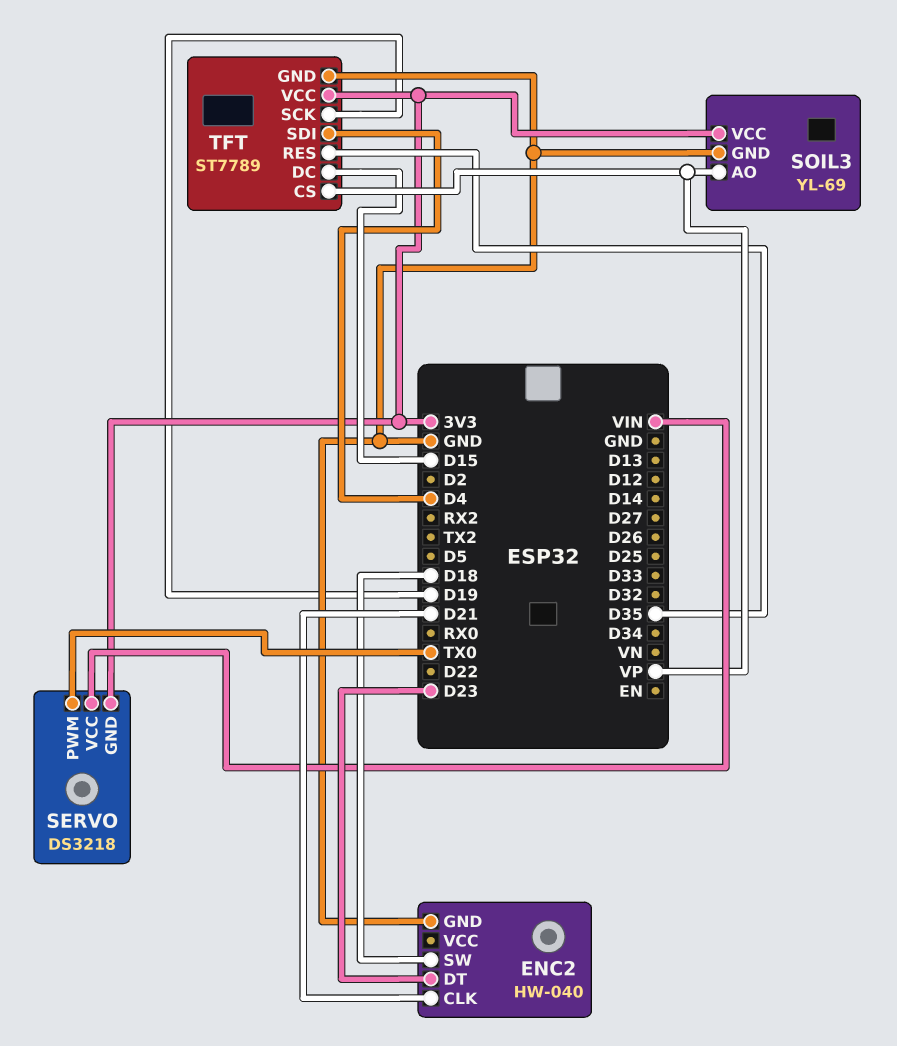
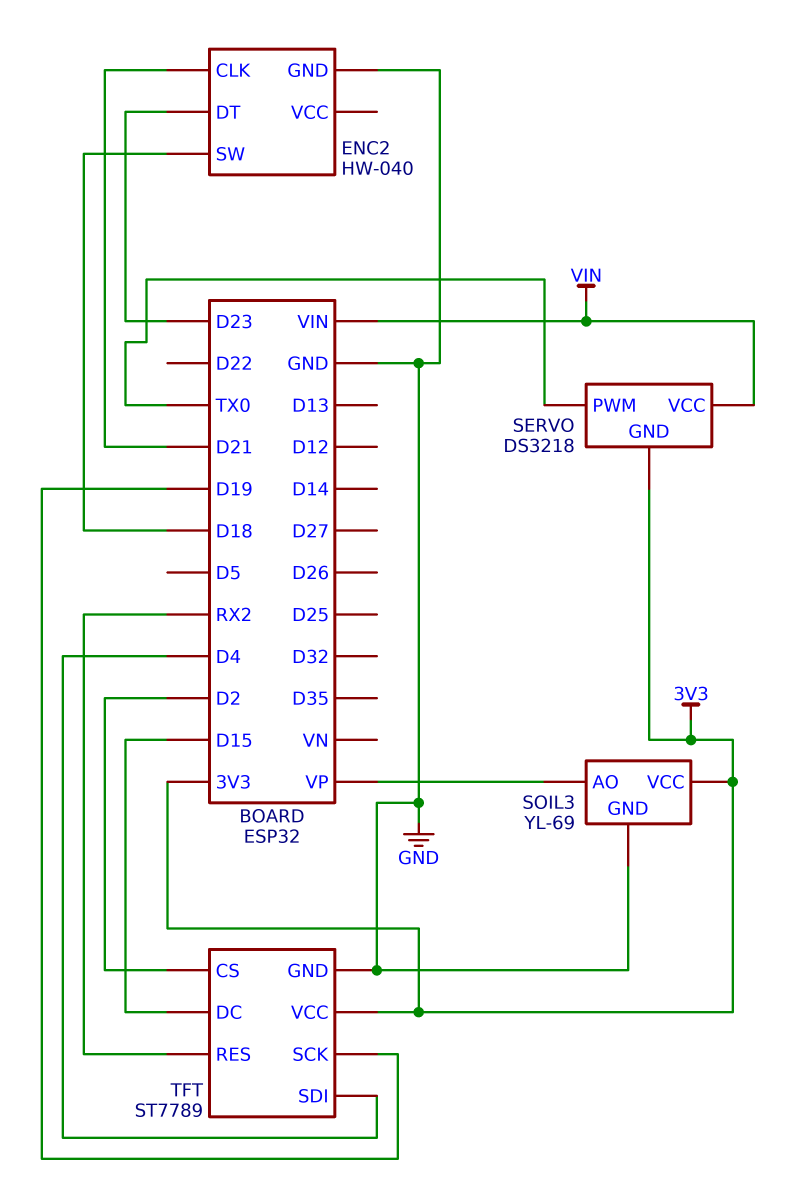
TFT pin CS: VP -> D2
TFT pin RES: D35 -> RX2

